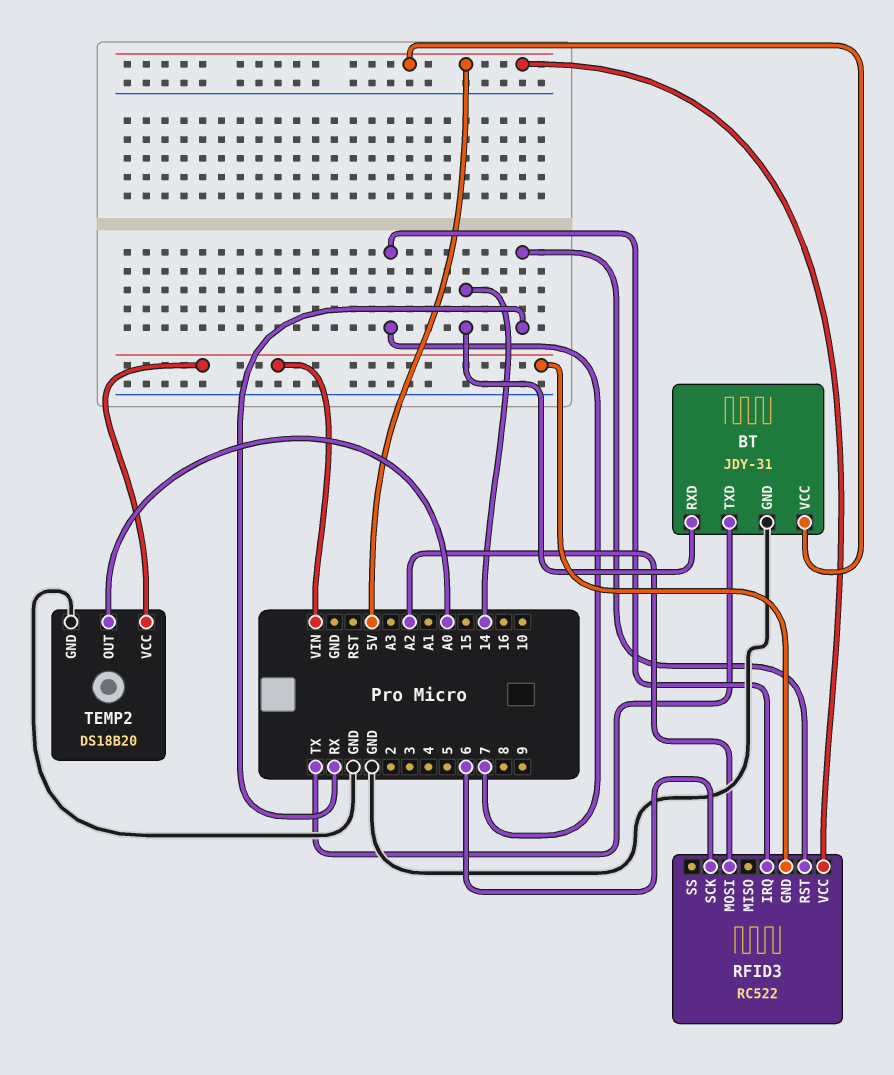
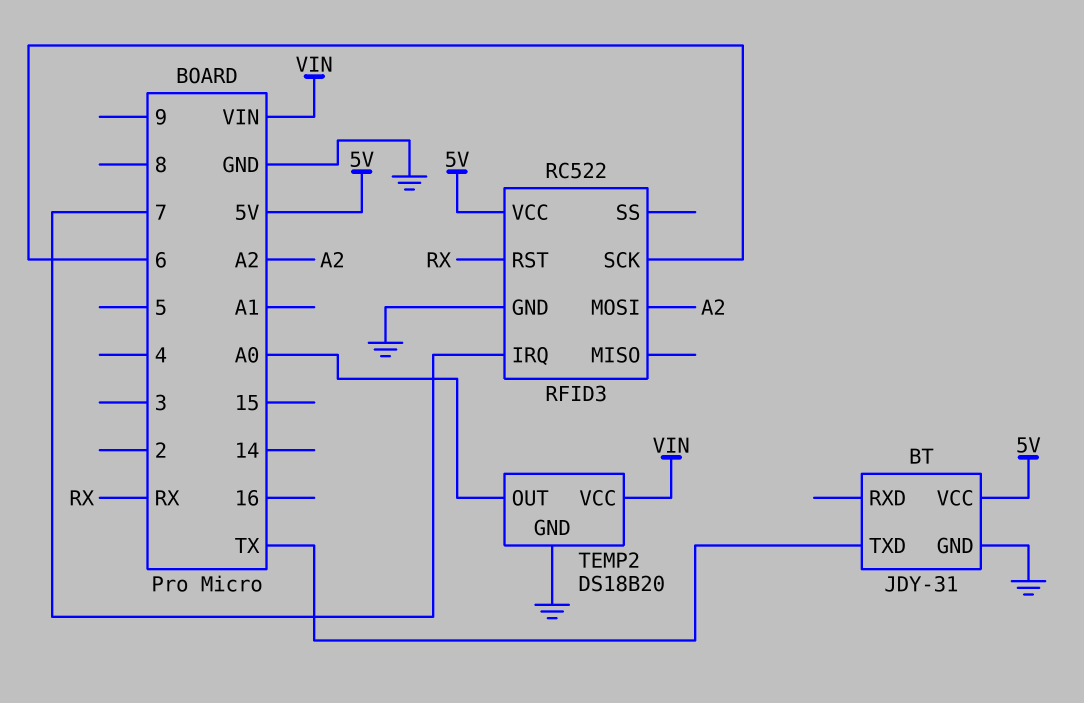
BT pin RXD: 14 -> none
RFID3 pin GND: VIN -> GND

